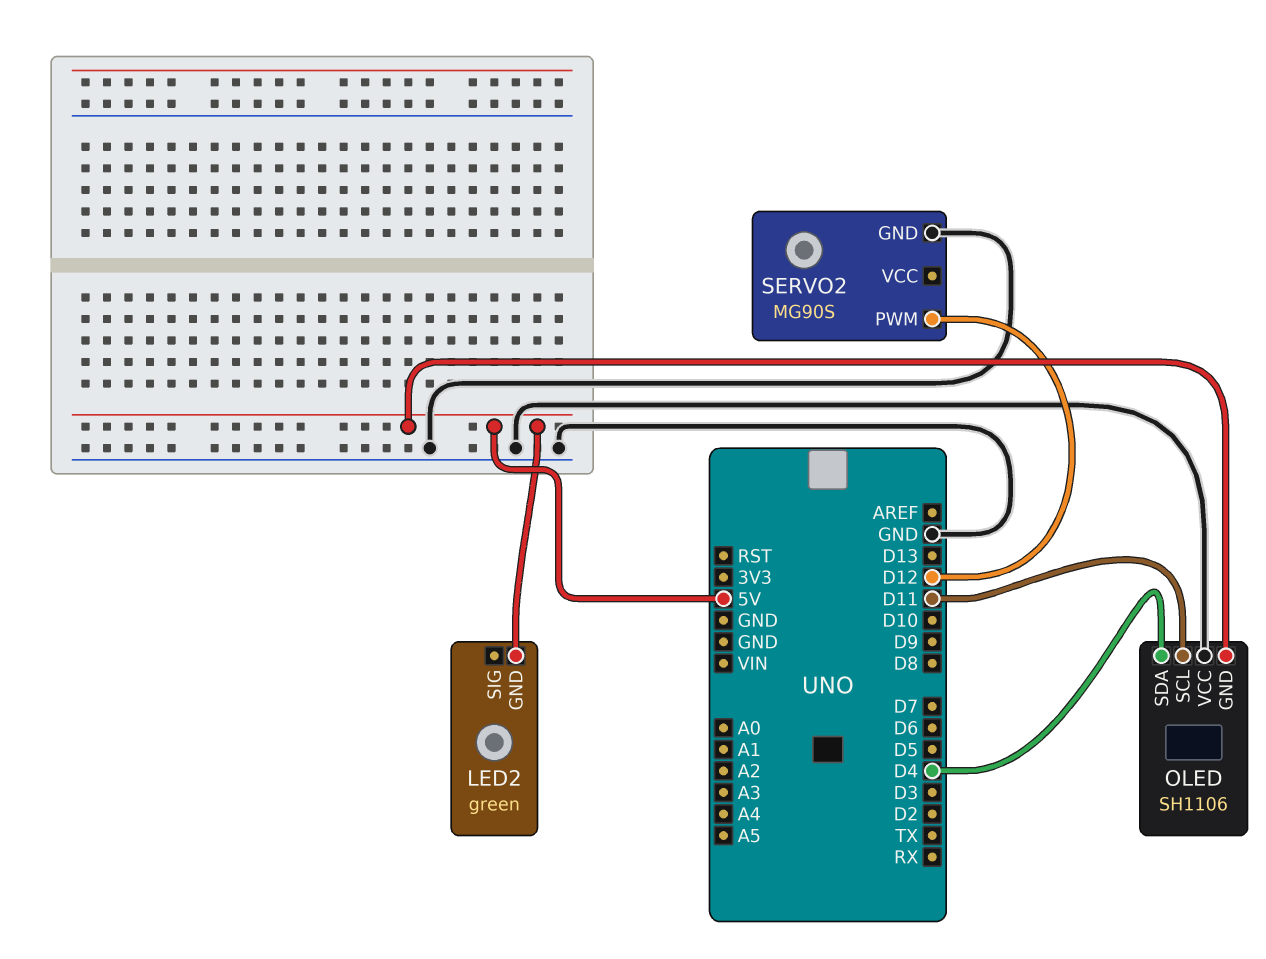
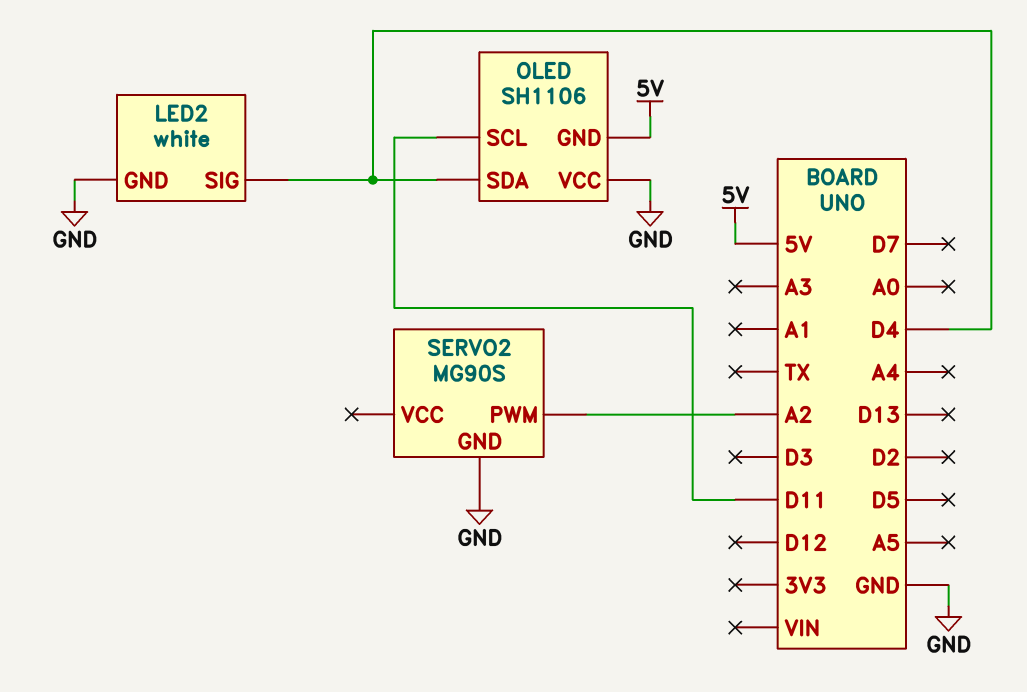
LED2: green -> white
LED2 pin GND: 5V -> GND
LED2 pin SIG: none -> D4
SERVO2 pin PWM: D12 -> A2

